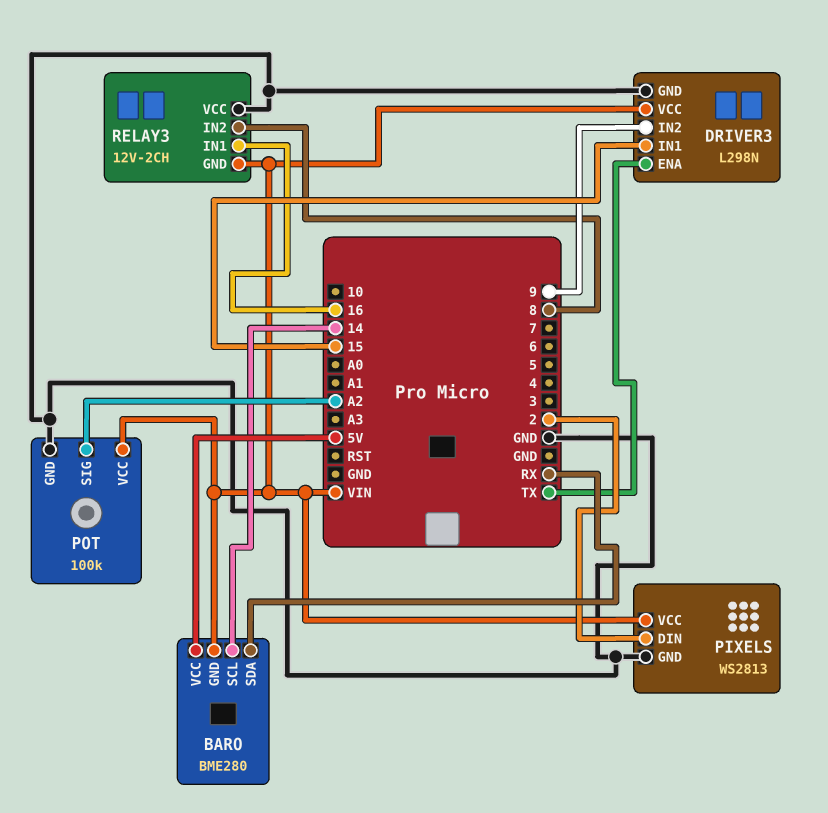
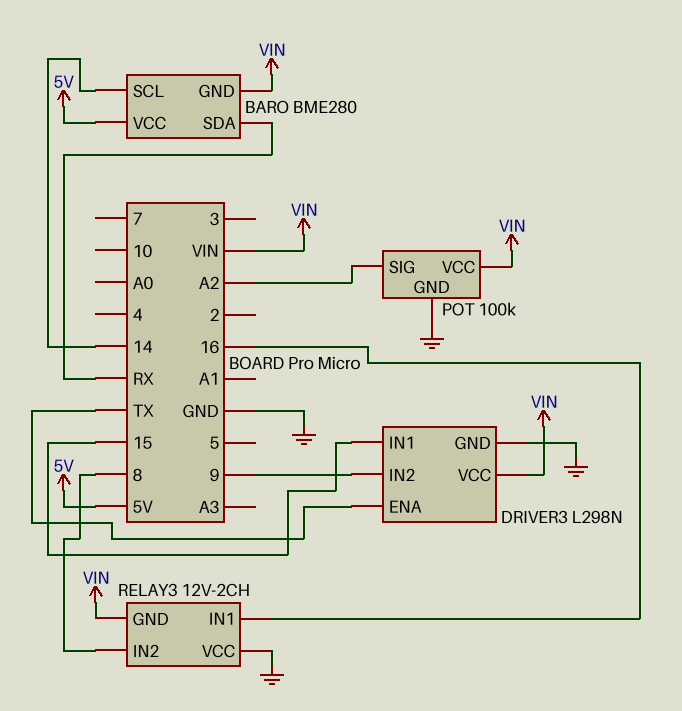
PIXELS: WS2813 -> none
PIXELS pin DIN: 2 -> none
PIXELS pin GND: GND -> none
PIXELS pin VCC: VIN -> none

